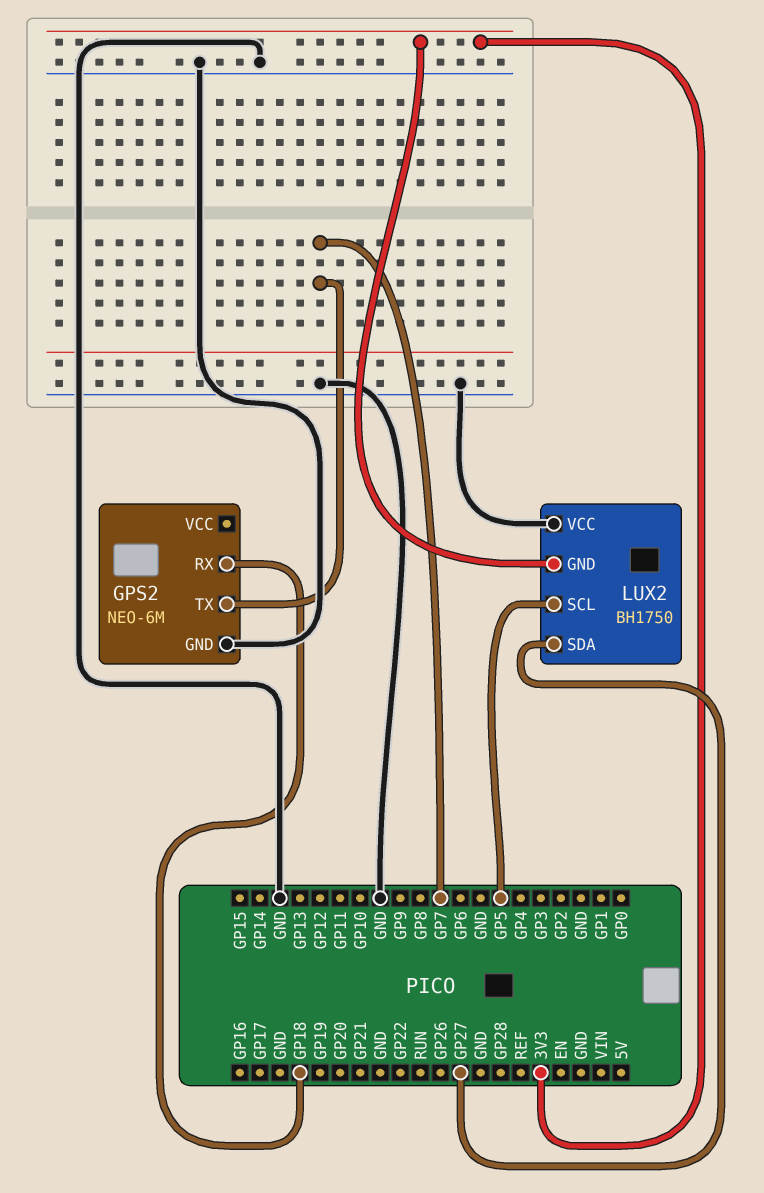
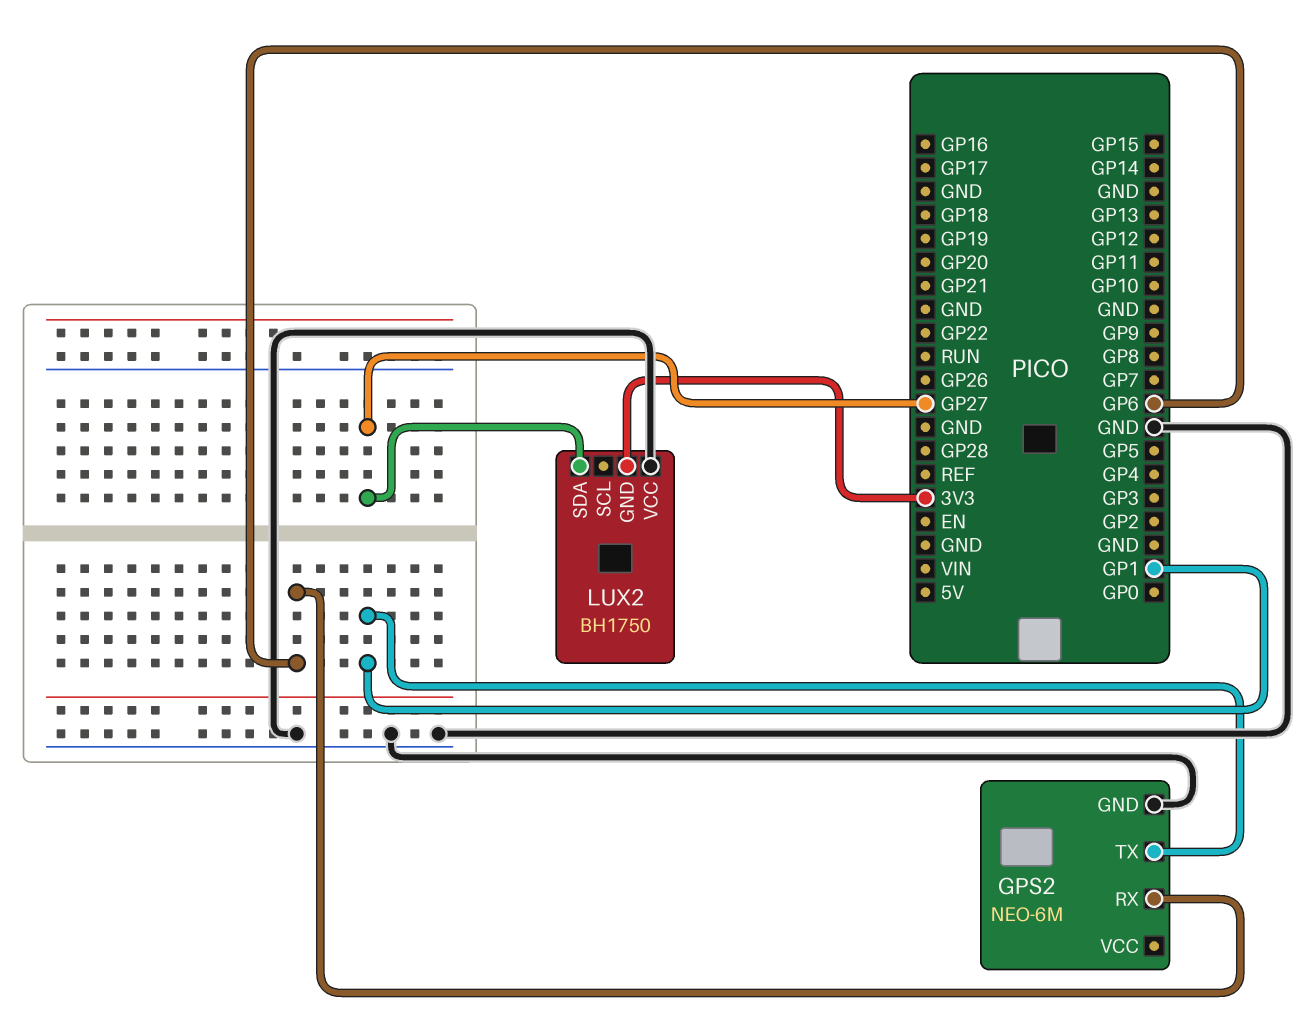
GPS2 pin RX: GP18 -> GP6
GPS2 pin TX: GP7 -> GP1
LUX2 pin SCL: GP5 -> none

